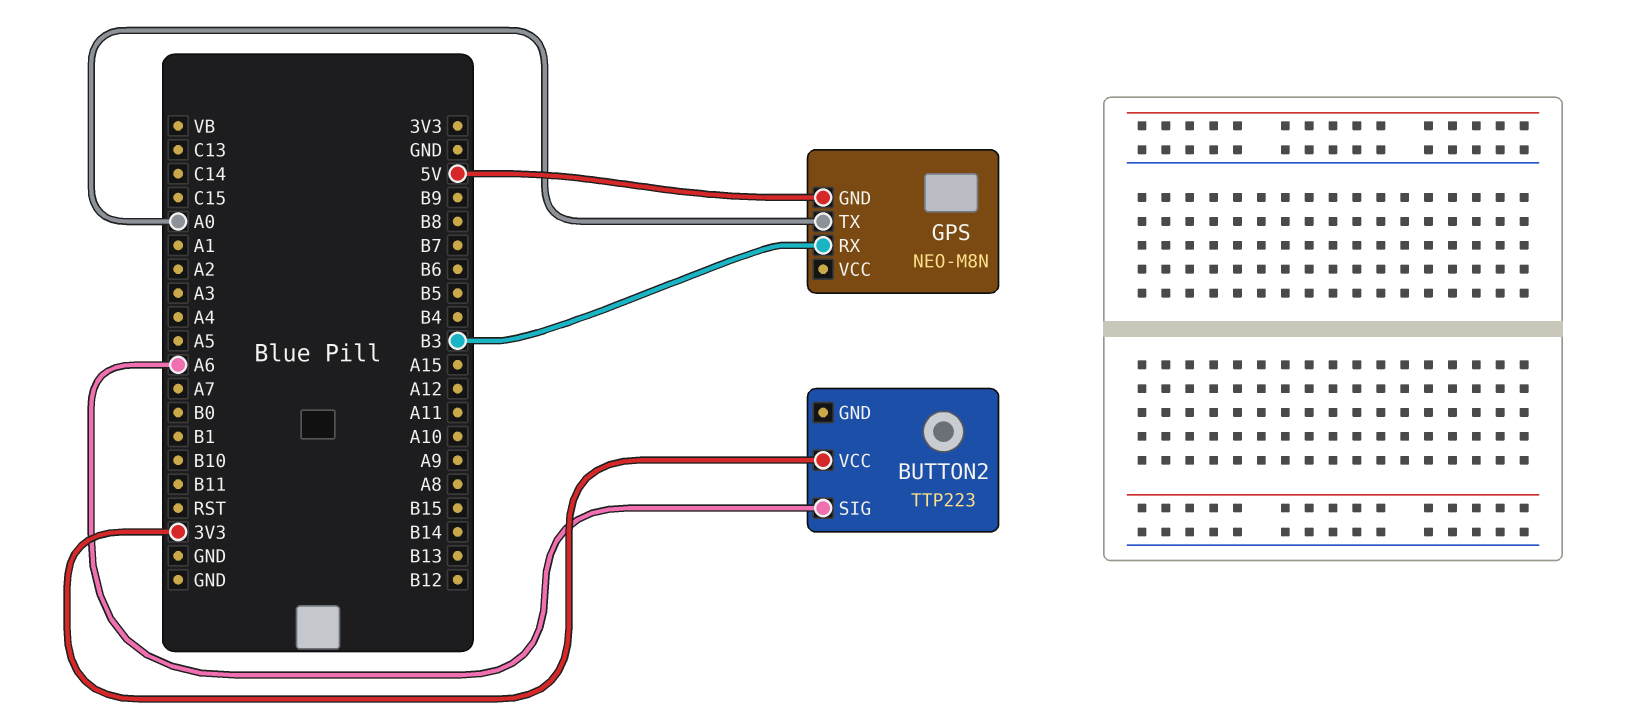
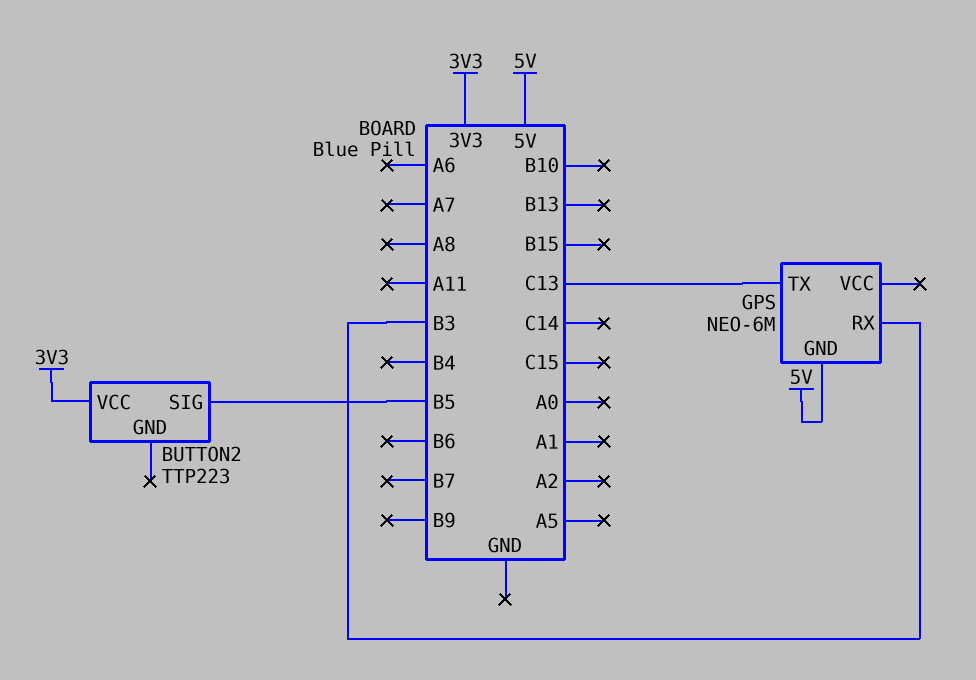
BUTTON2 pin SIG: A6 -> B5
GPS: NEO-M8N -> NEO-6M
GPS pin TX: A0 -> C13

